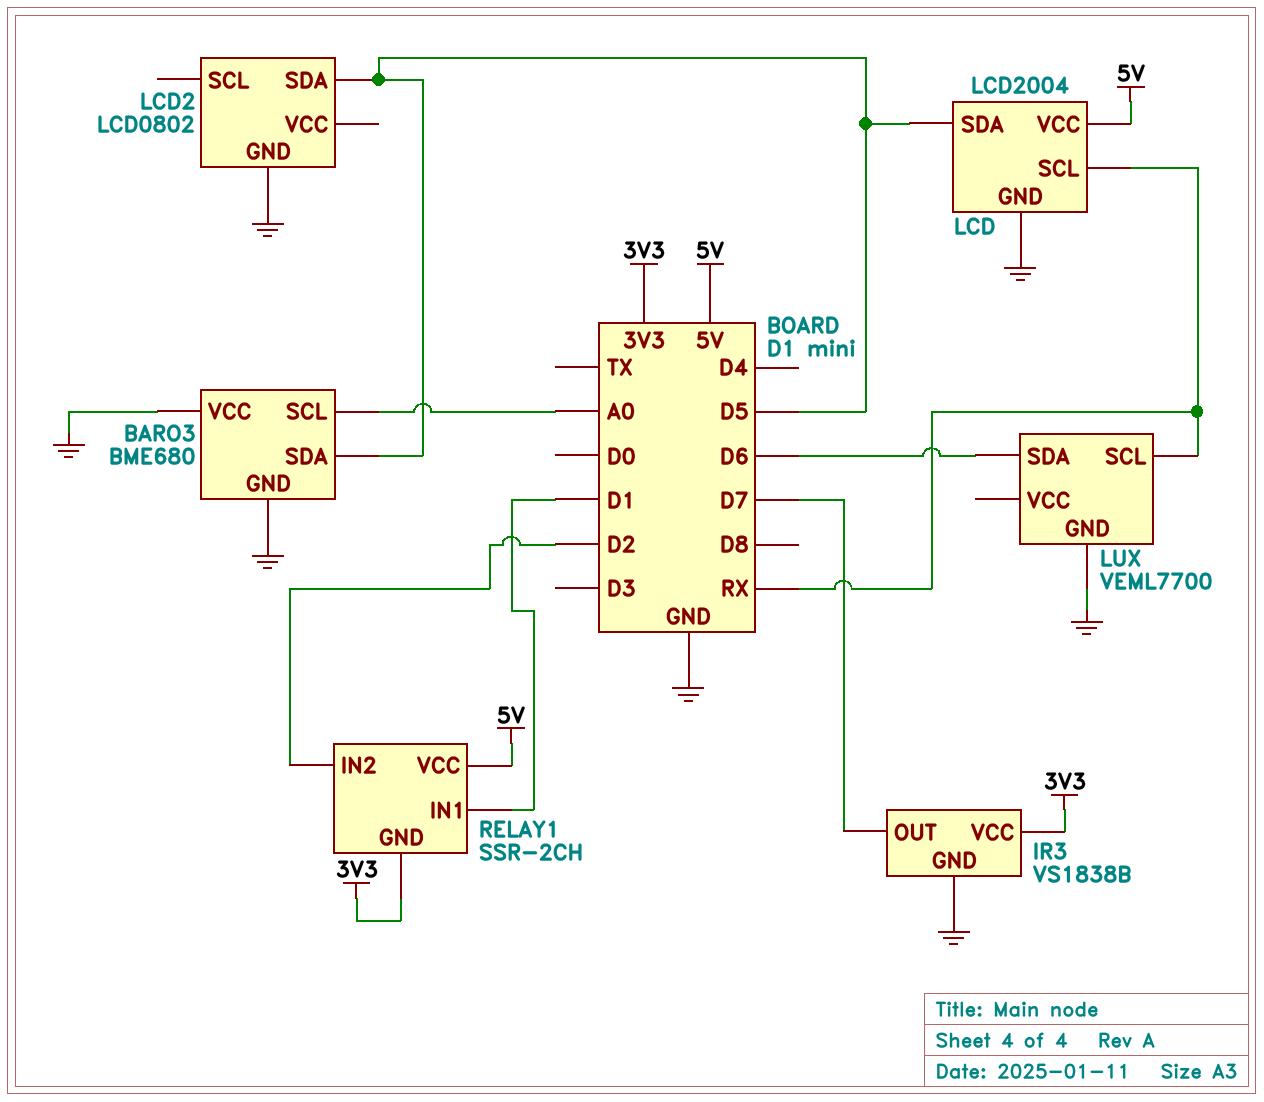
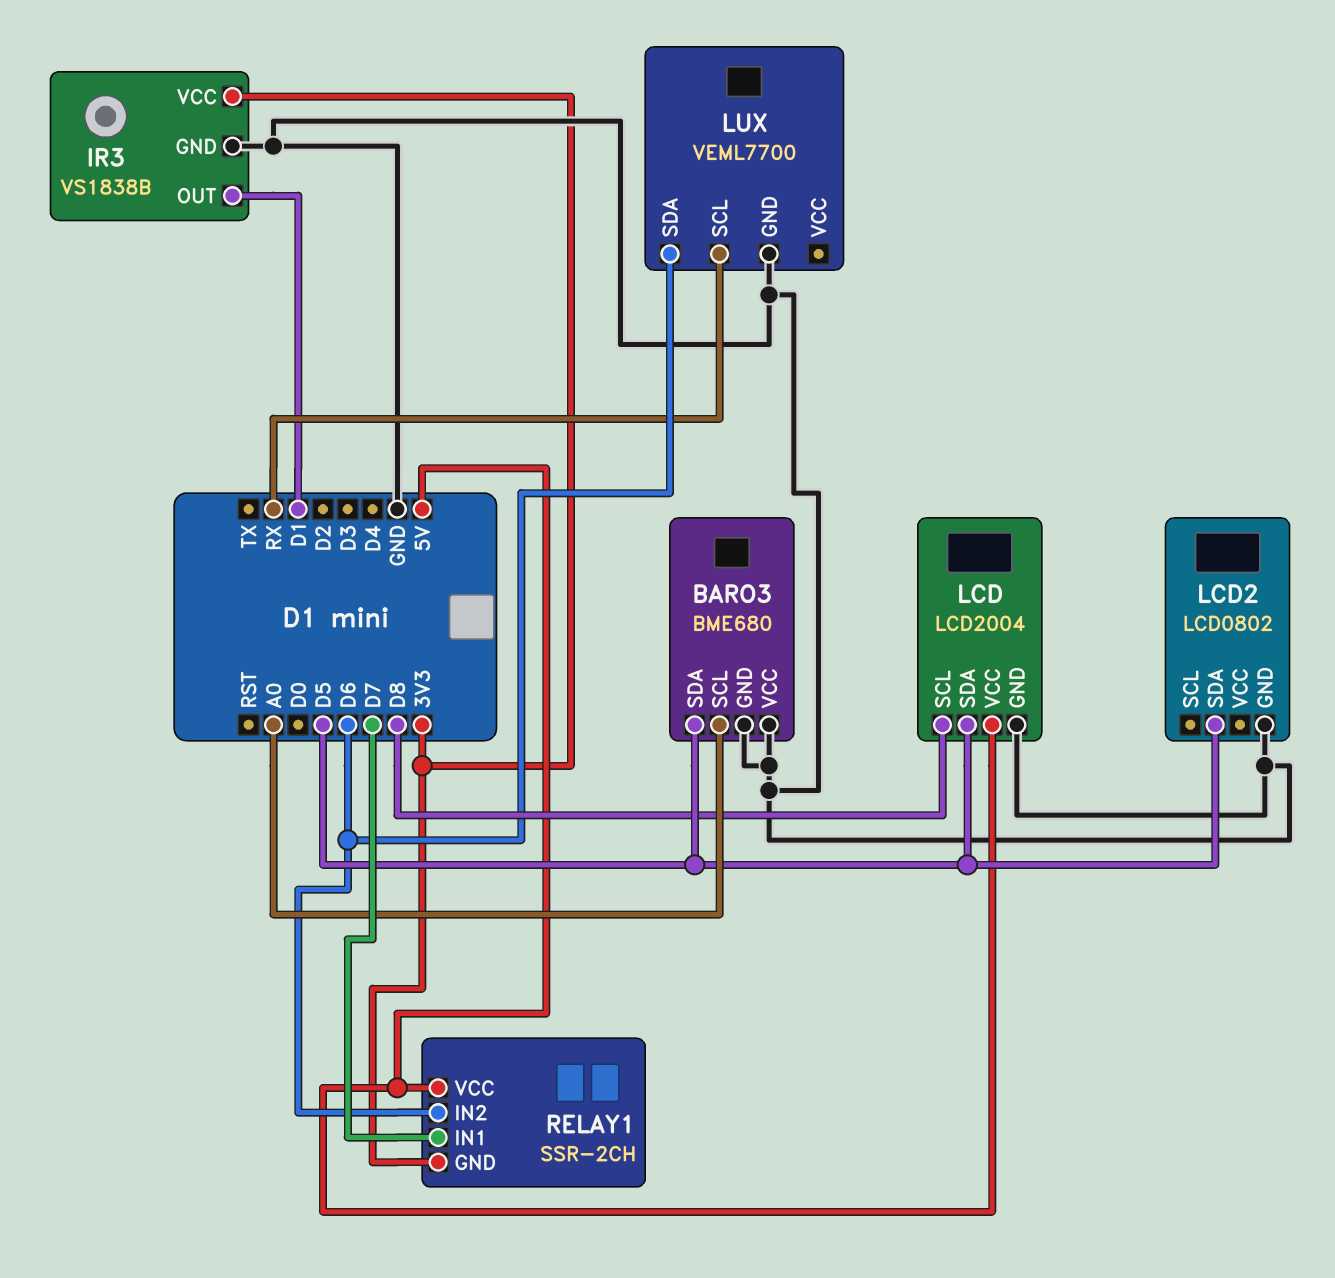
IR3 pin OUT: D7 -> D1
LCD pin SCL: RX -> D8
RELAY1 pin IN1: D1 -> D7
RELAY1 pin IN2: D2 -> D6

